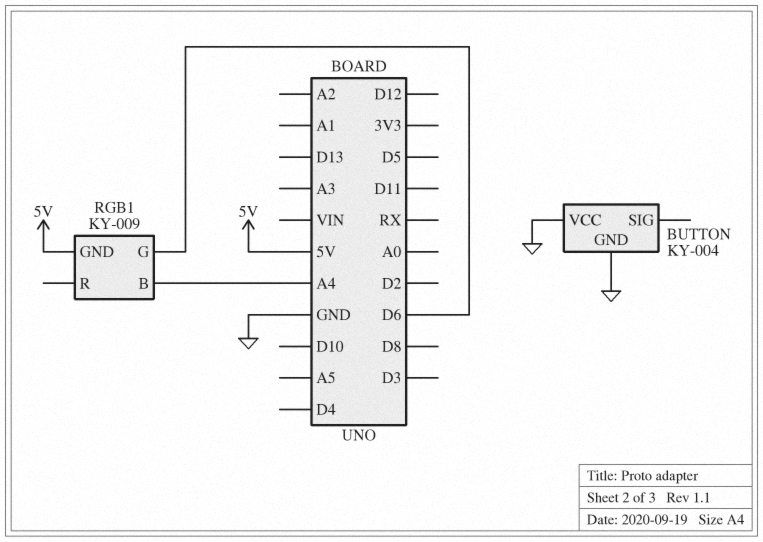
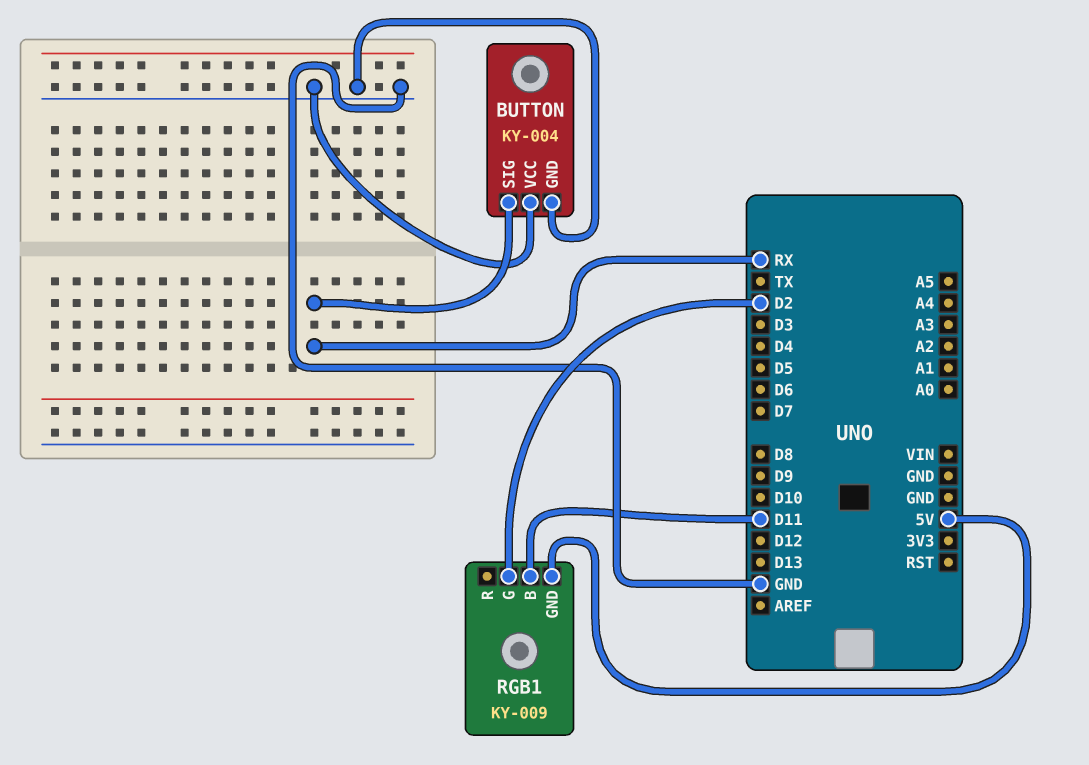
BUTTON pin SIG: none -> RX
RGB1 pin B: A4 -> D11
RGB1 pin G: D6 -> D2

